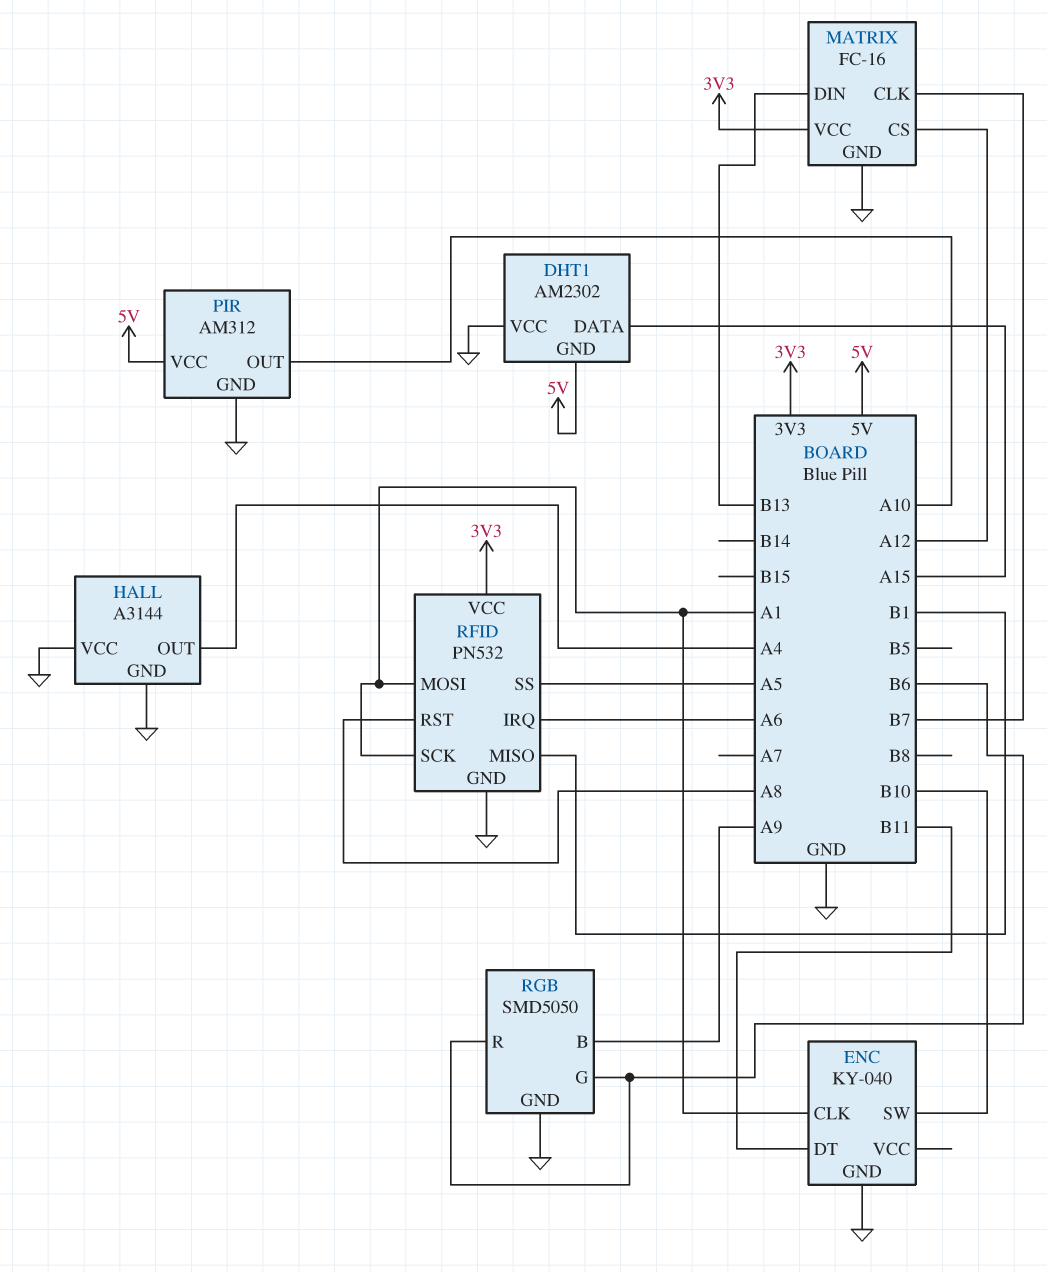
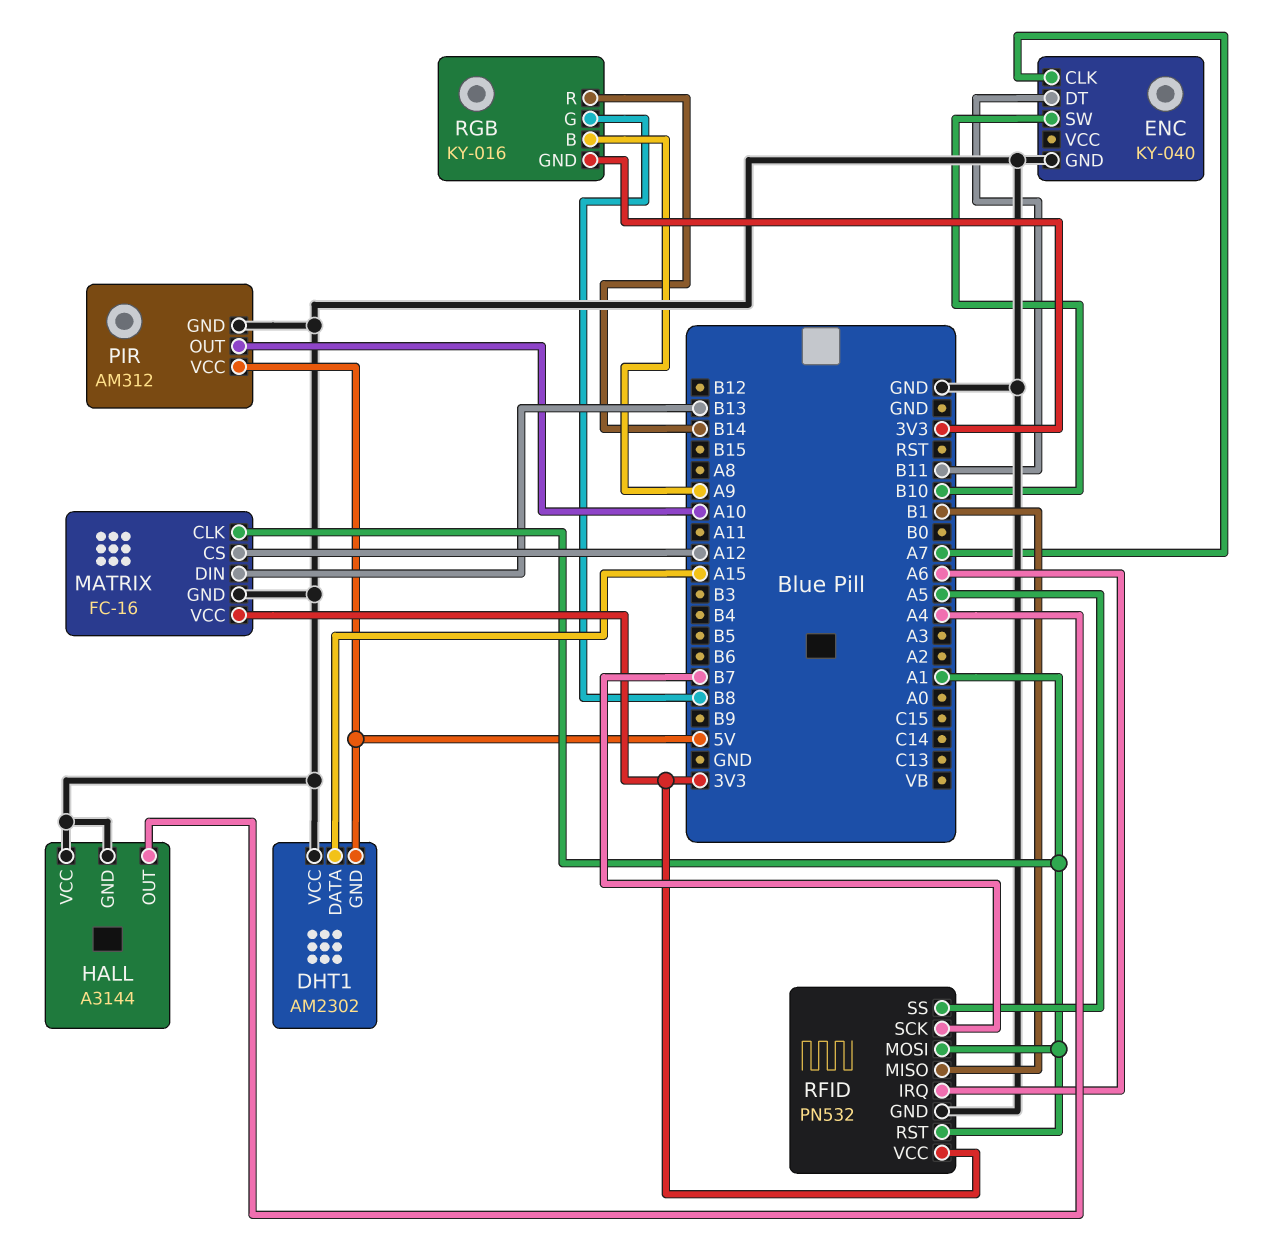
ENC pin CLK: A1 -> A7
MATRIX pin CLK: B7 -> A1
RFID pin RST: A8 -> A1
RFID pin SCK: A1 -> B7
RGB: SMD5050 -> KY-016
RGB pin G: B6 -> B8
RGB pin GND: GND -> 3V3
RGB pin R: B6 -> B14

